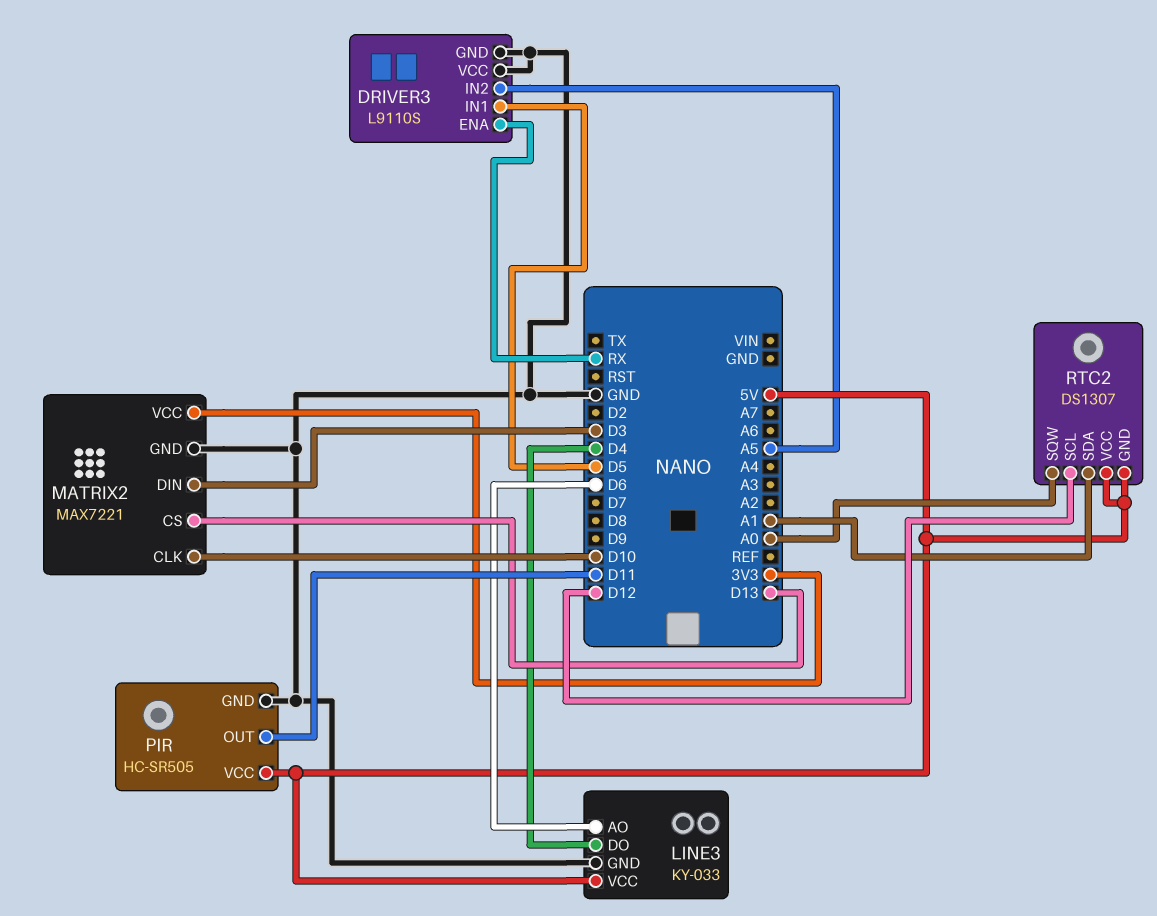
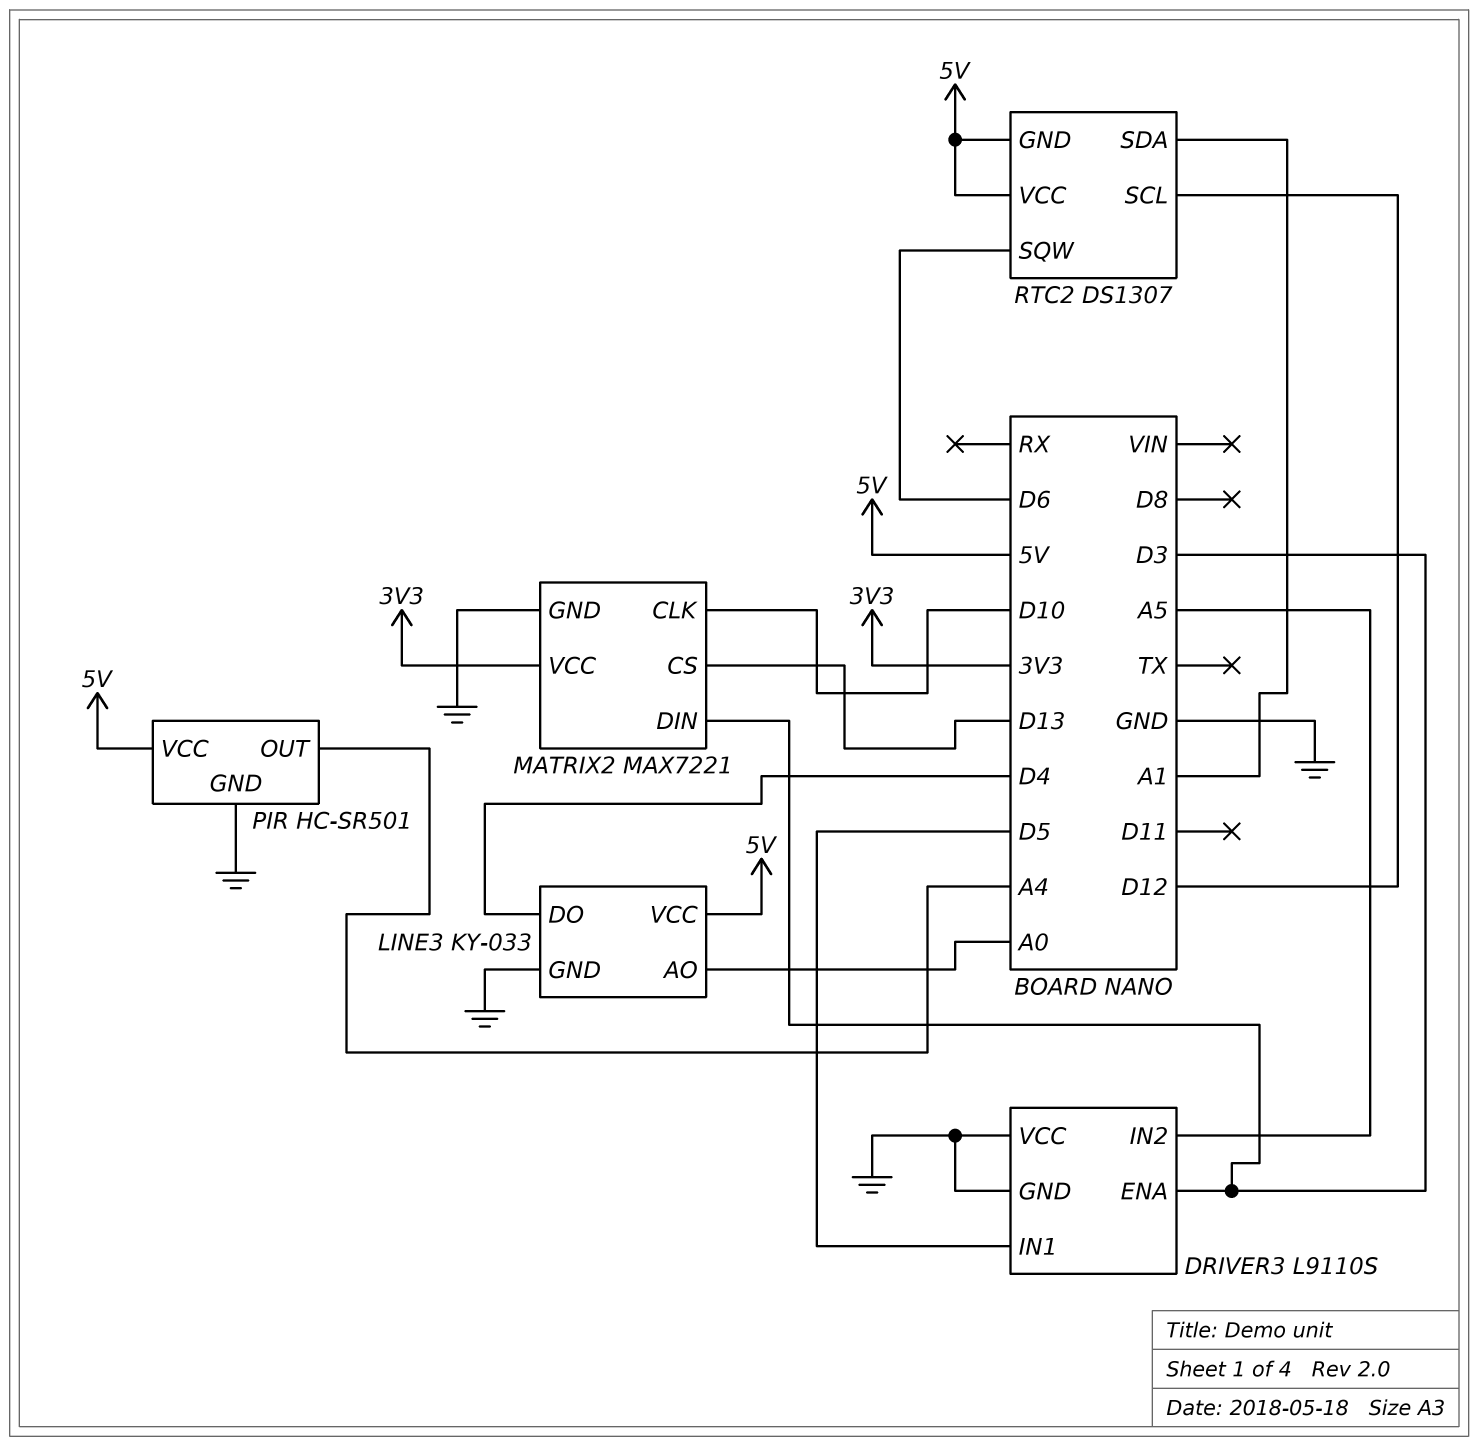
DRIVER3 pin ENA: RX -> D3
LINE3 pin AO: D6 -> A0
PIR: HC-SR505 -> HC-SR501
PIR pin OUT: D11 -> A4
RTC2 pin SQW: A0 -> D6

